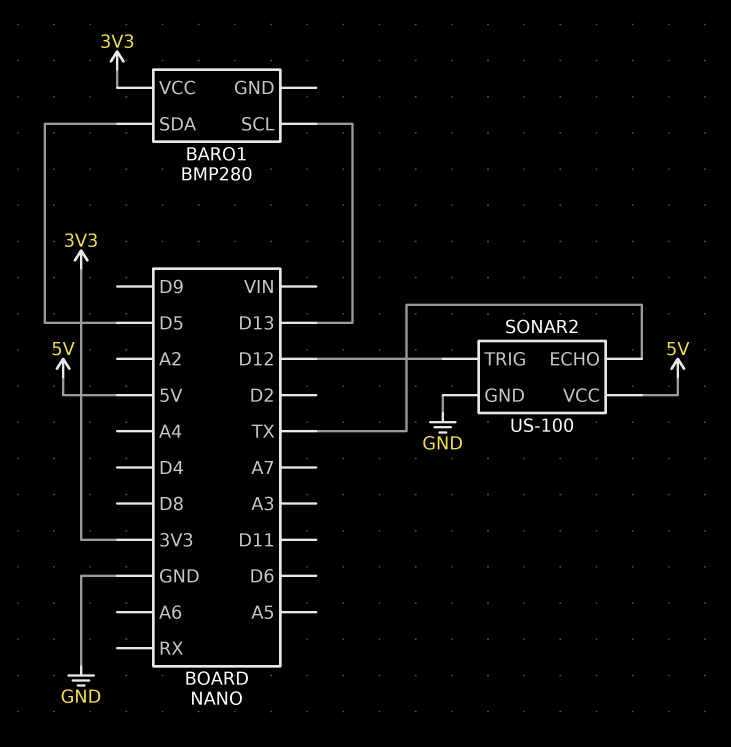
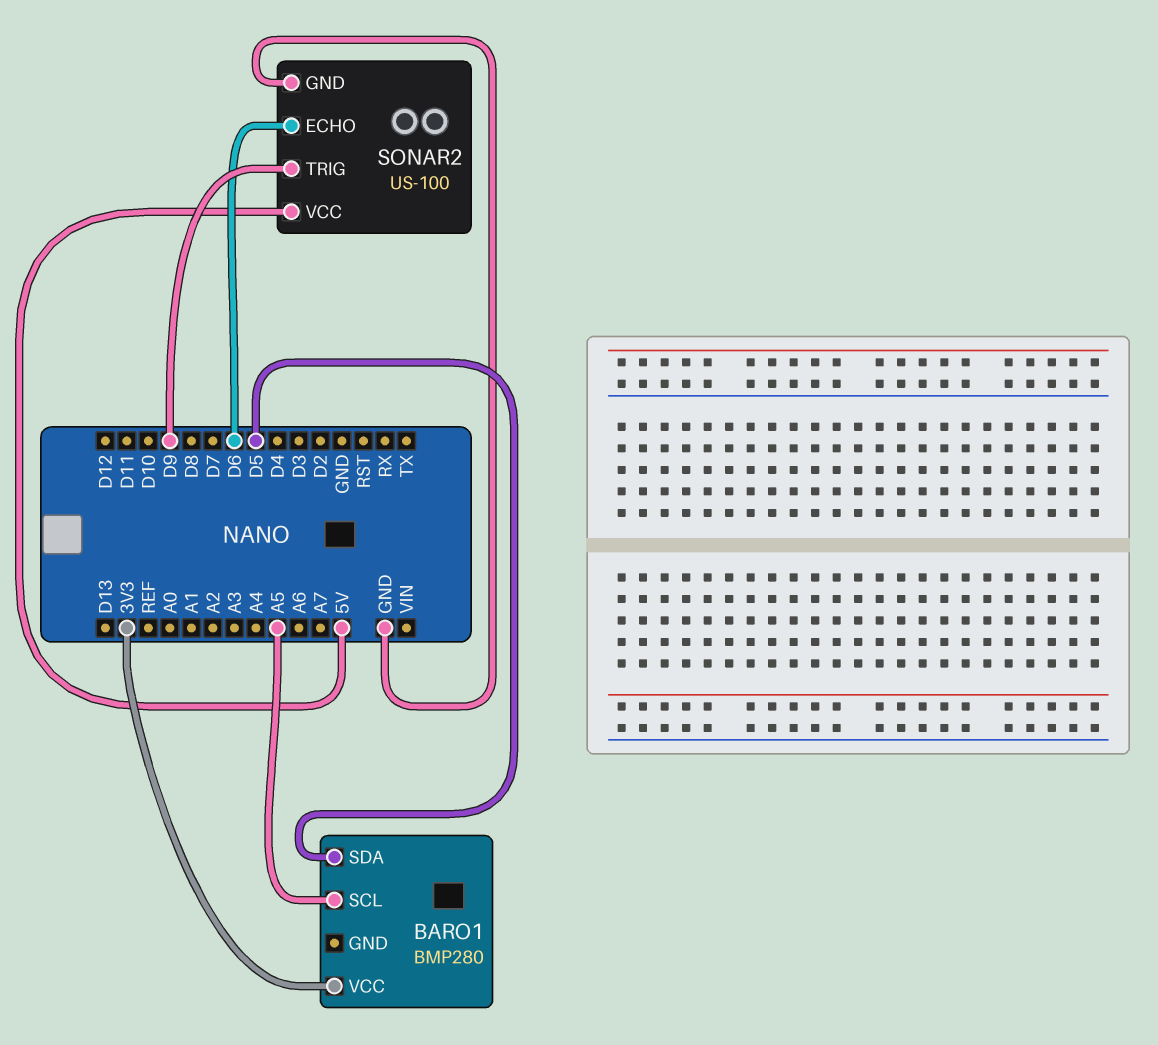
BARO1 pin SCL: D13 -> A5
SONAR2 pin ECHO: TX -> D6
SONAR2 pin TRIG: D12 -> D9

